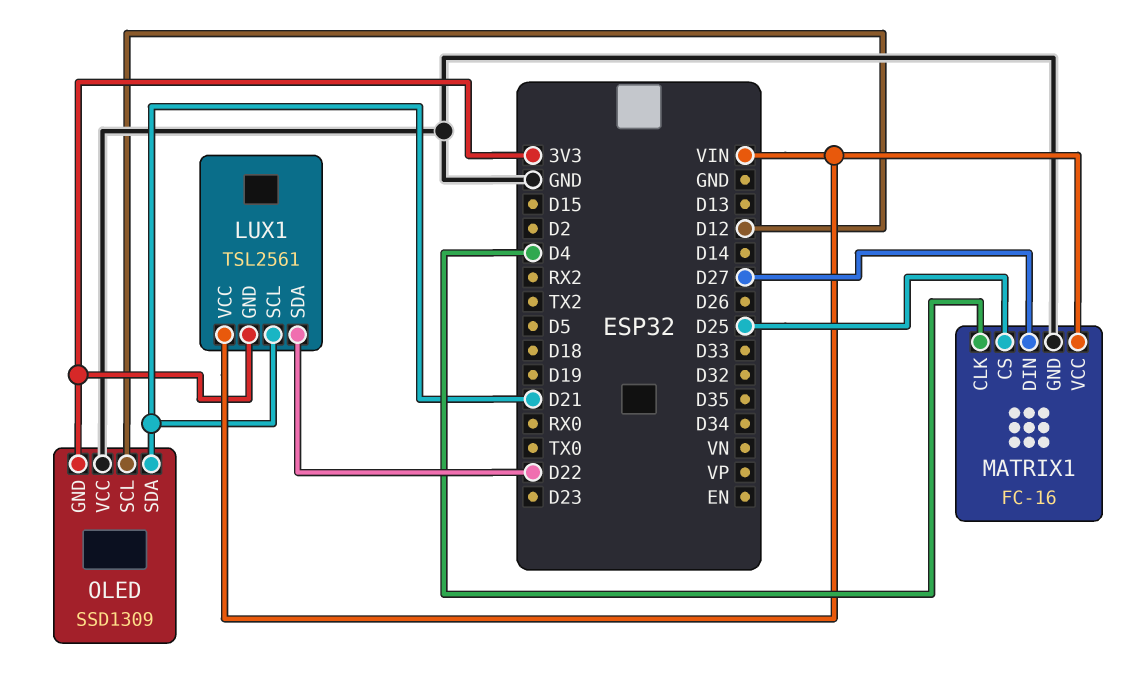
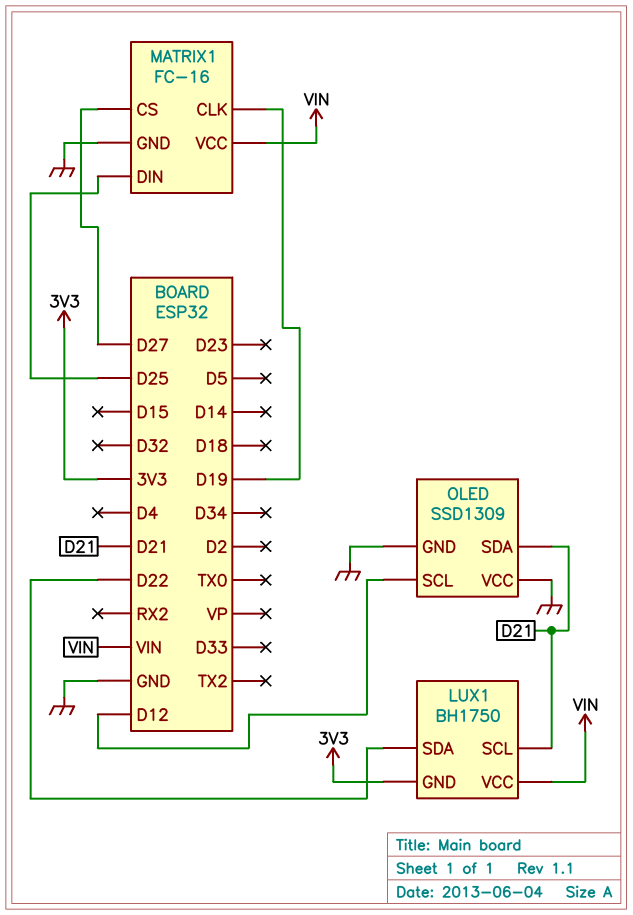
LUX1: TSL2561 -> BH1750
MATRIX1 pin CLK: D4 -> D19
MATRIX1 pin CS: D25 -> D27
MATRIX1 pin DIN: D27 -> D25
OLED pin GND: 3V3 -> GND

